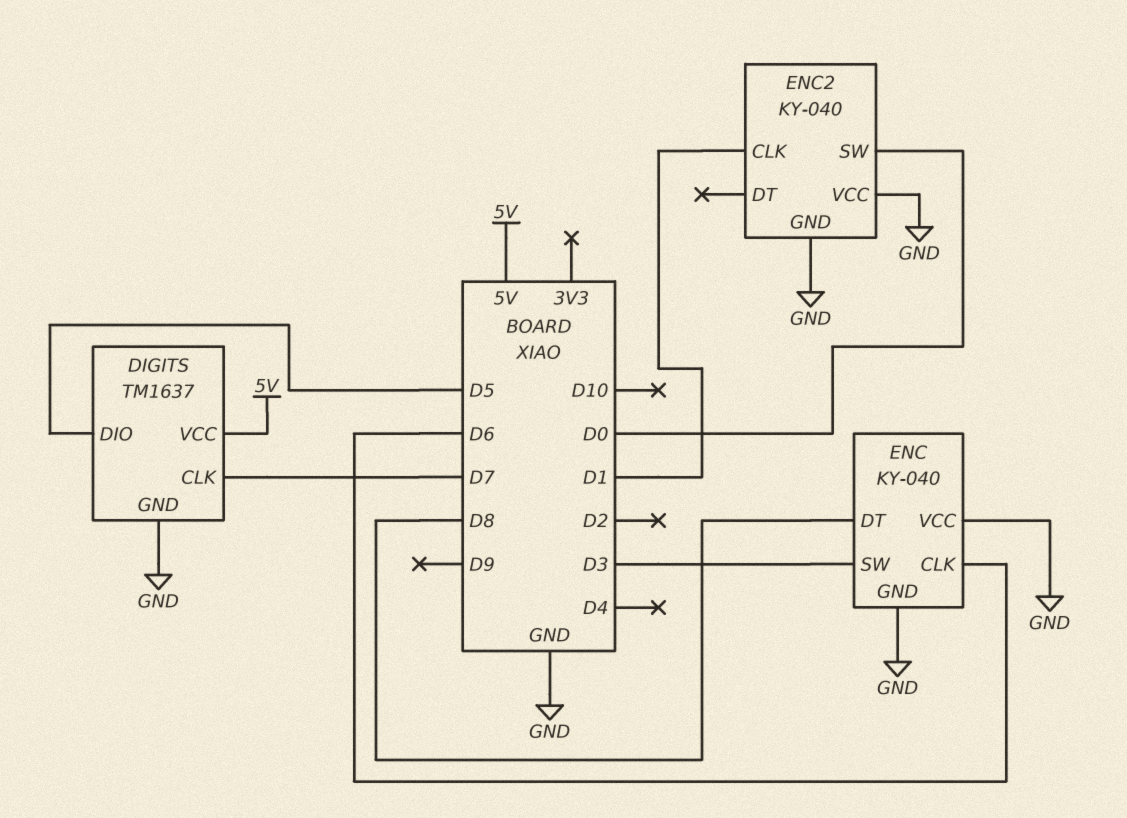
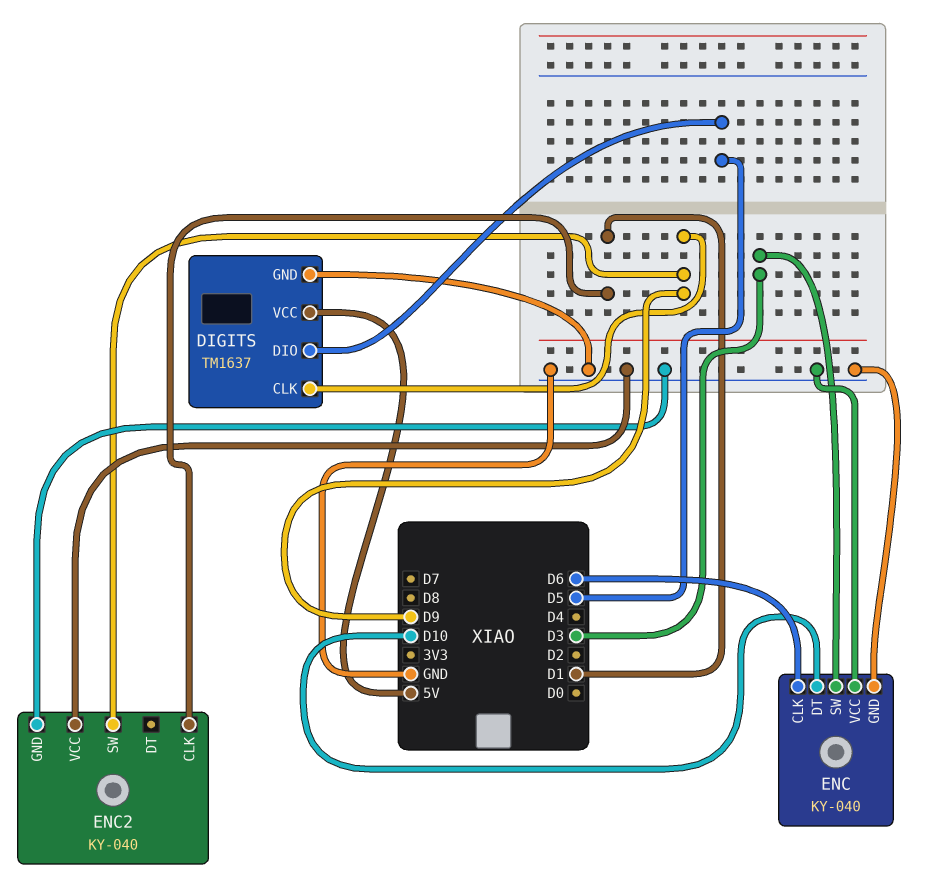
DIGITS pin CLK: D7 -> D9
ENC pin DT: D8 -> D10
ENC2 pin SW: D0 -> D9

